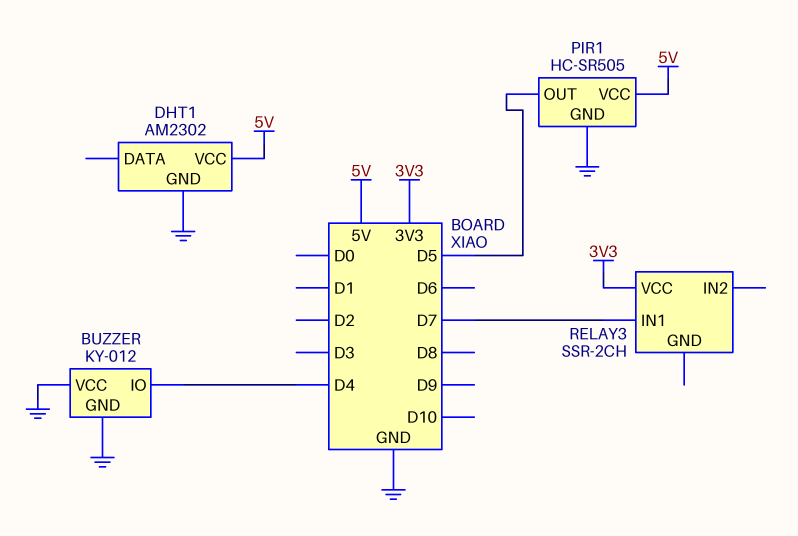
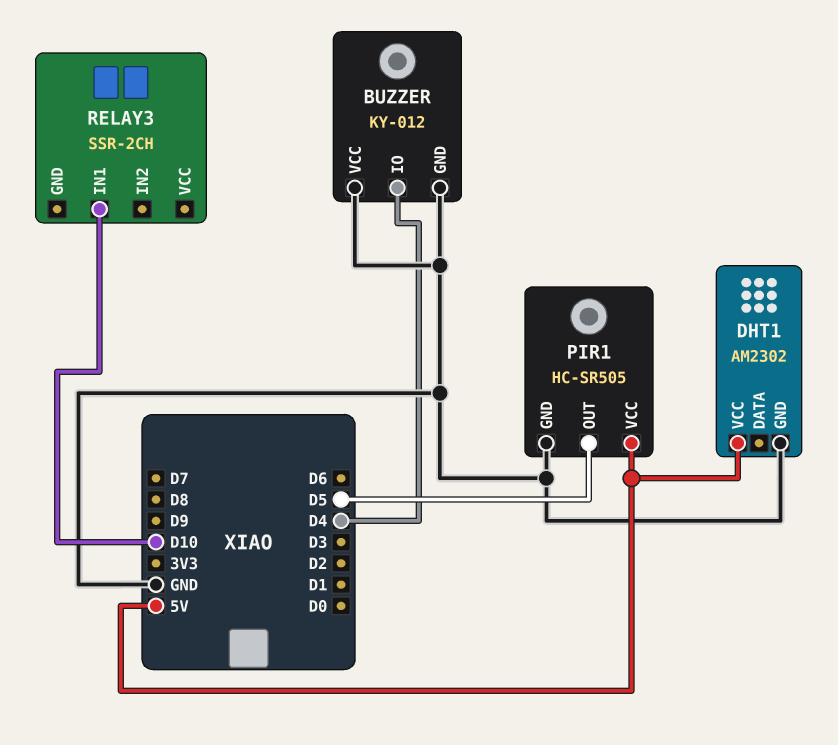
RELAY3 pin IN1: D7 -> D10
RELAY3 pin VCC: 3V3 -> none

